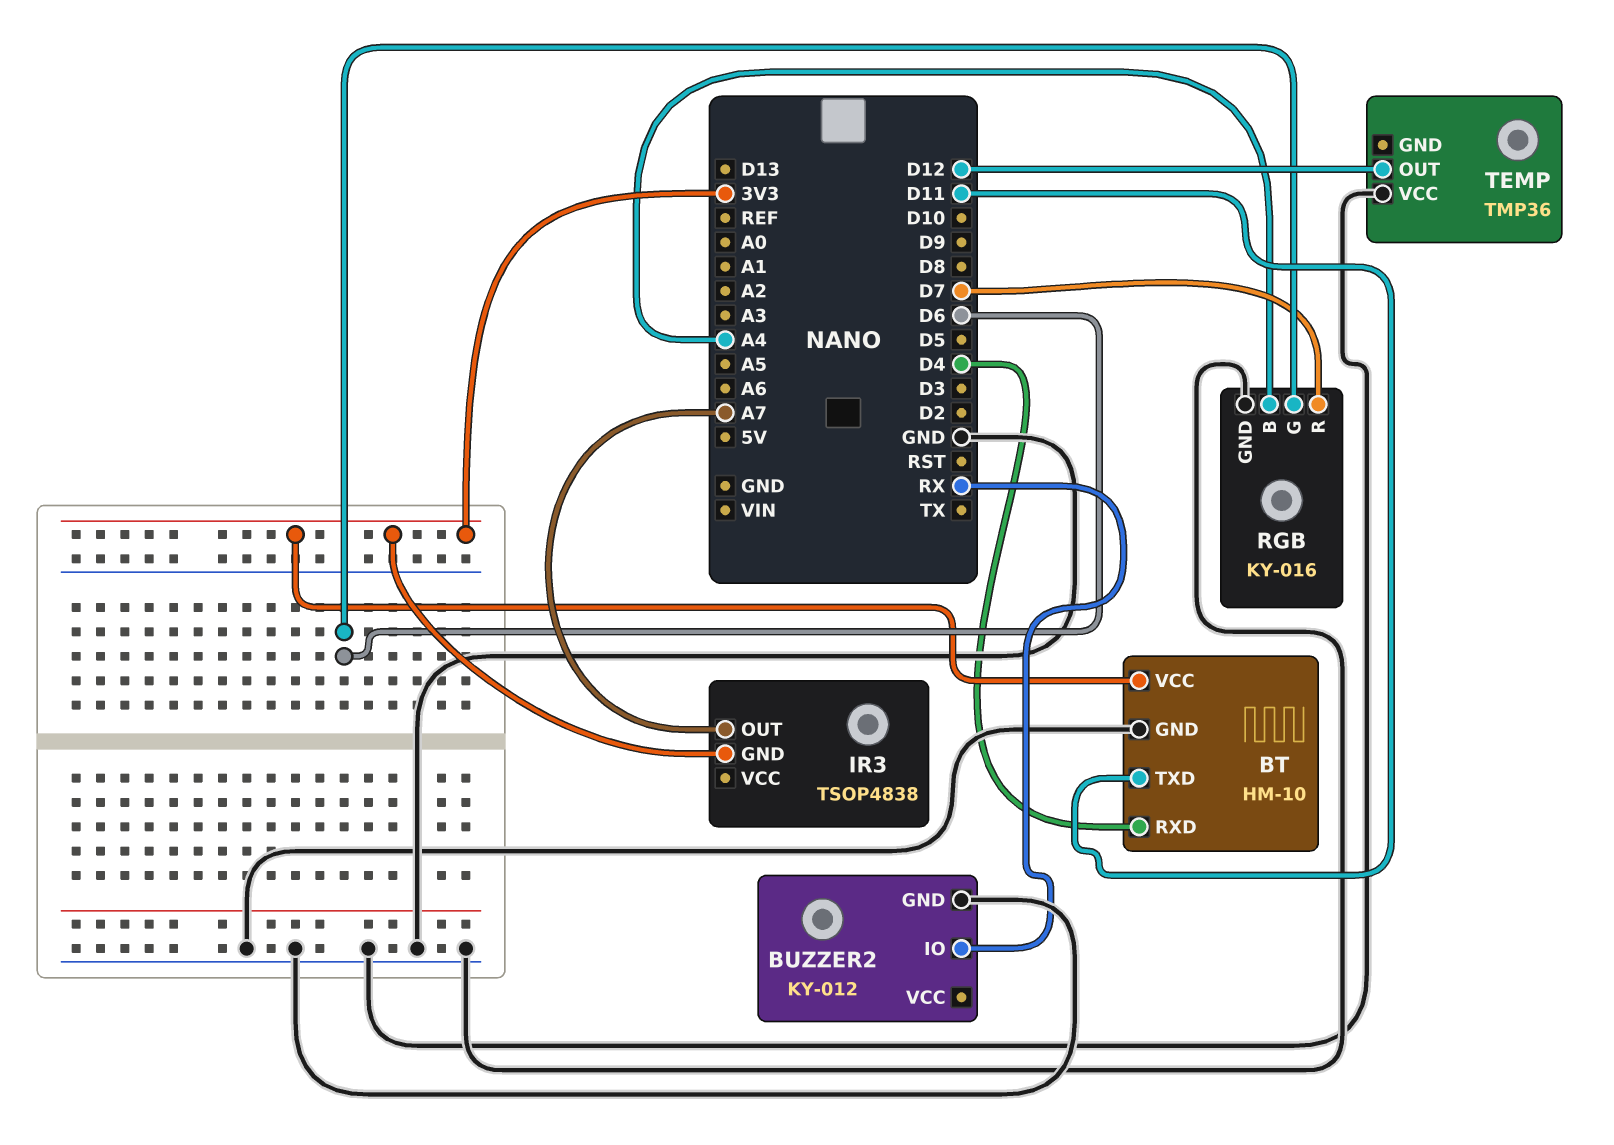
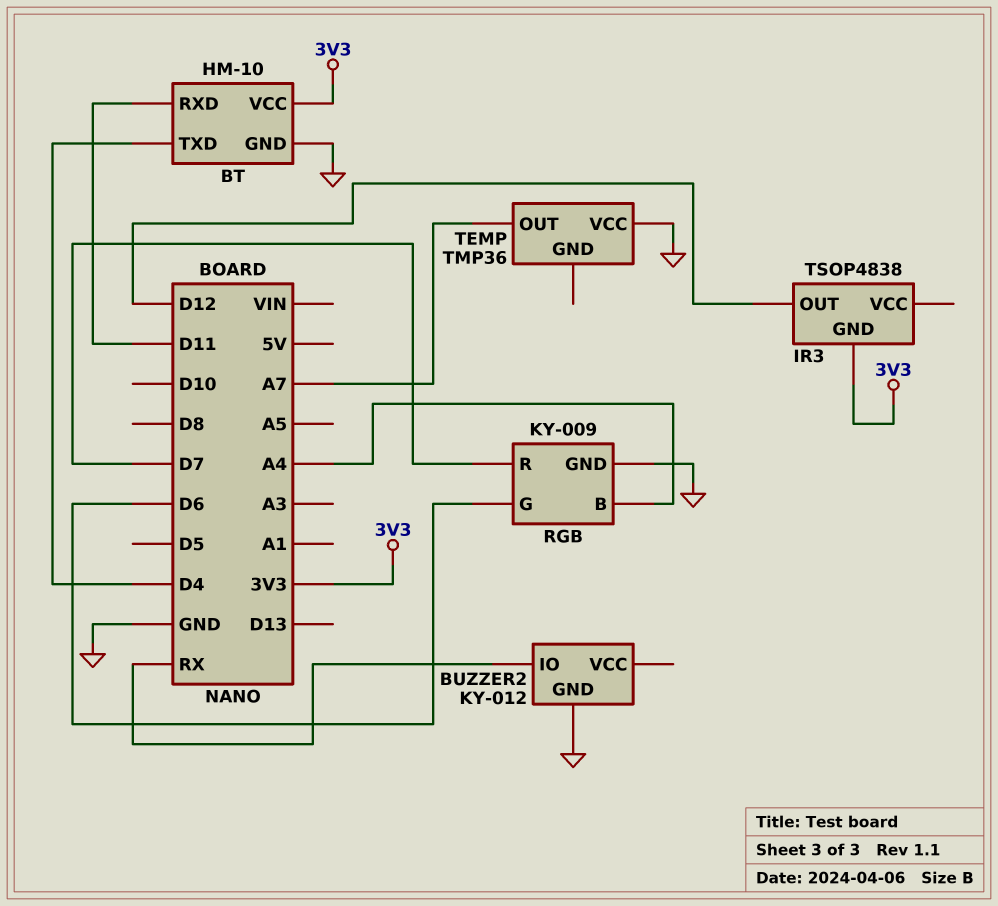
BT pin RXD: D4 -> D11
BT pin TXD: D11 -> D4
IR3 pin OUT: A7 -> D12
RGB: KY-016 -> KY-009
TEMP pin OUT: D12 -> A7

